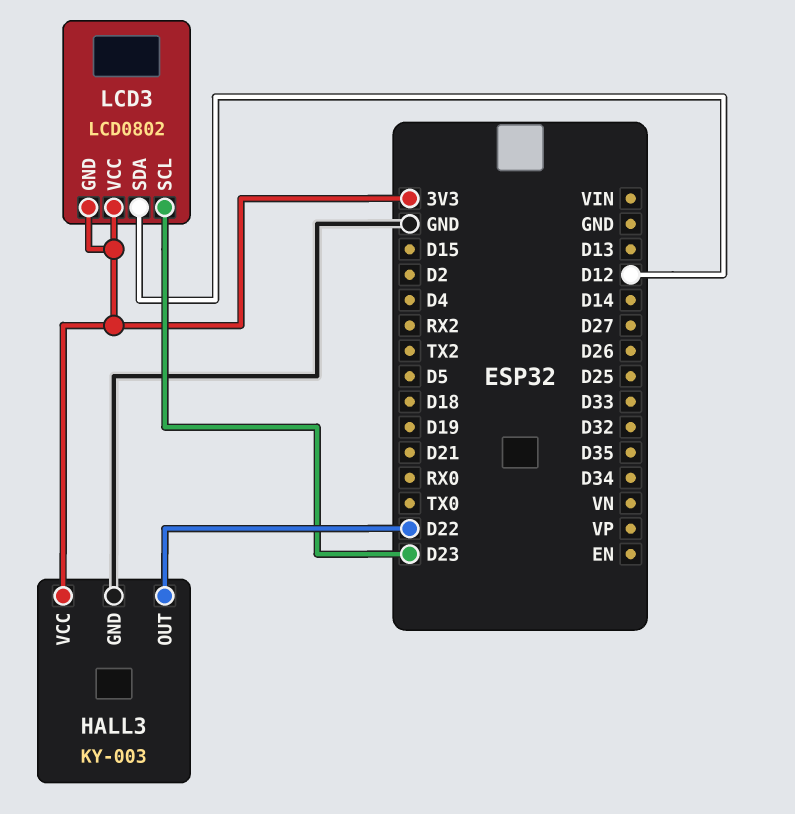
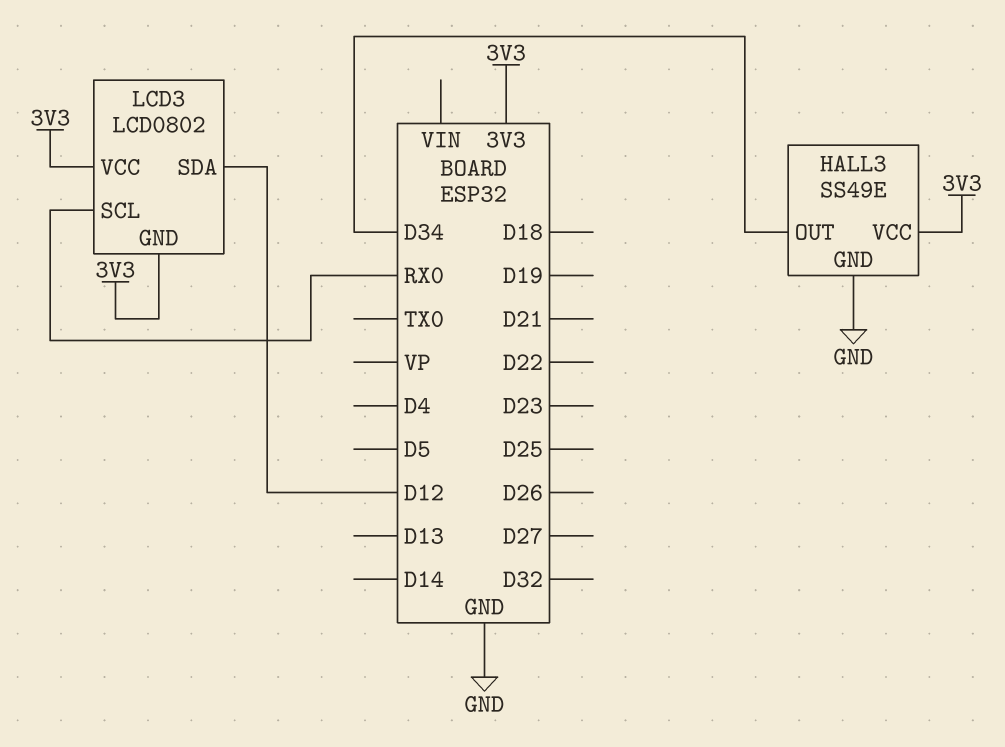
HALL3: KY-003 -> SS49E
HALL3 pin OUT: D22 -> D34
LCD3 pin SCL: D23 -> RX0

